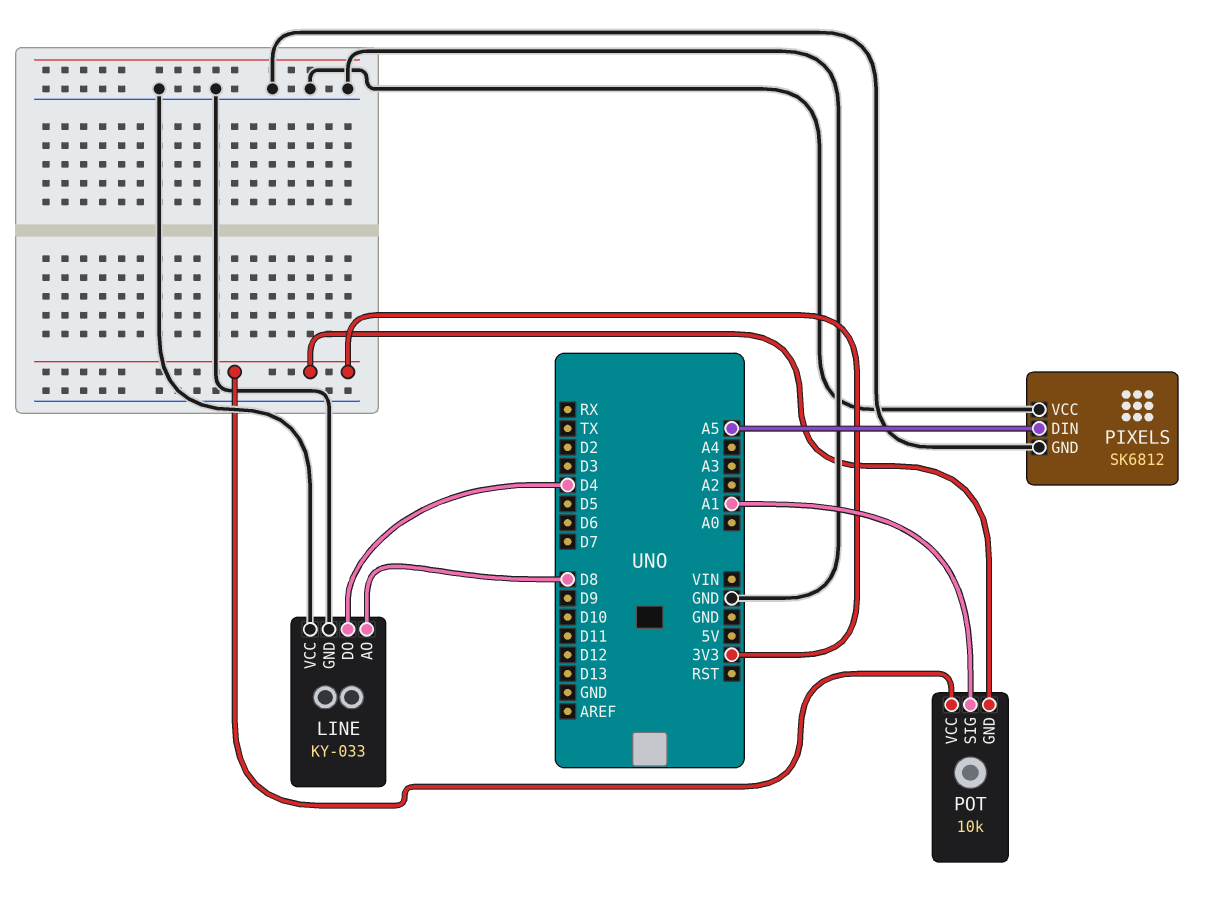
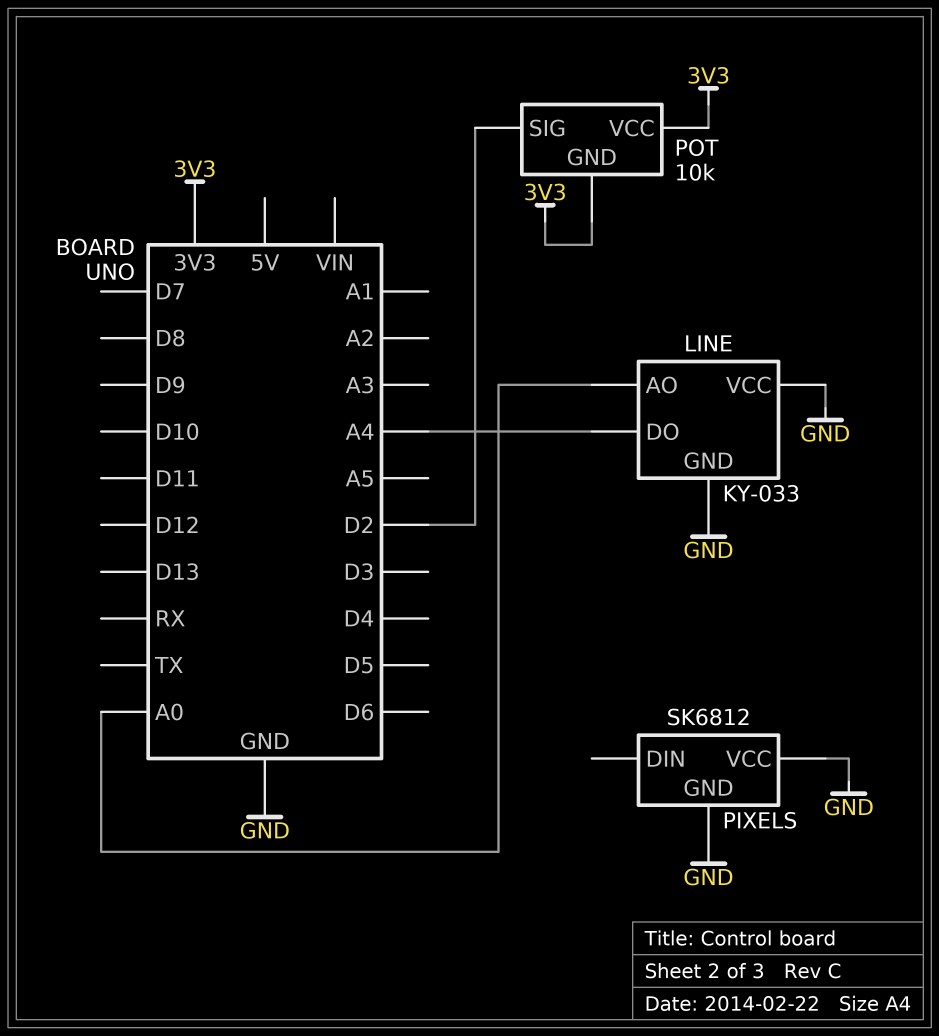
LINE pin AO: D8 -> A0
LINE pin DO: D4 -> A4
PIXELS pin DIN: A5 -> none
POT pin SIG: A1 -> D2

